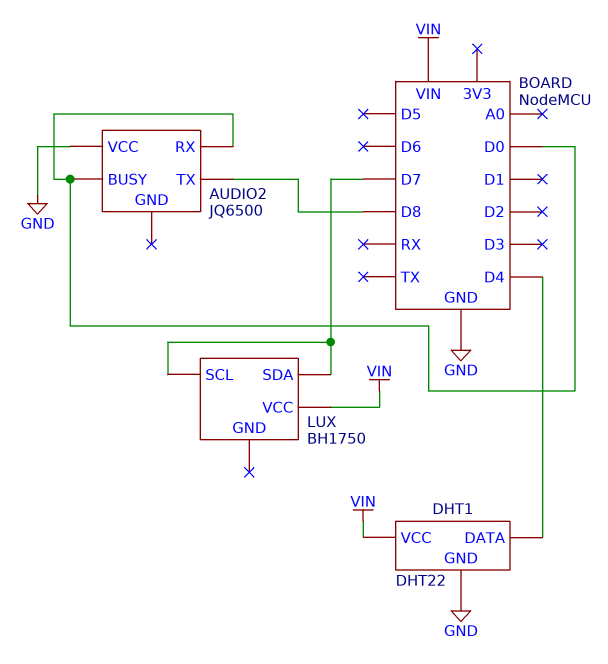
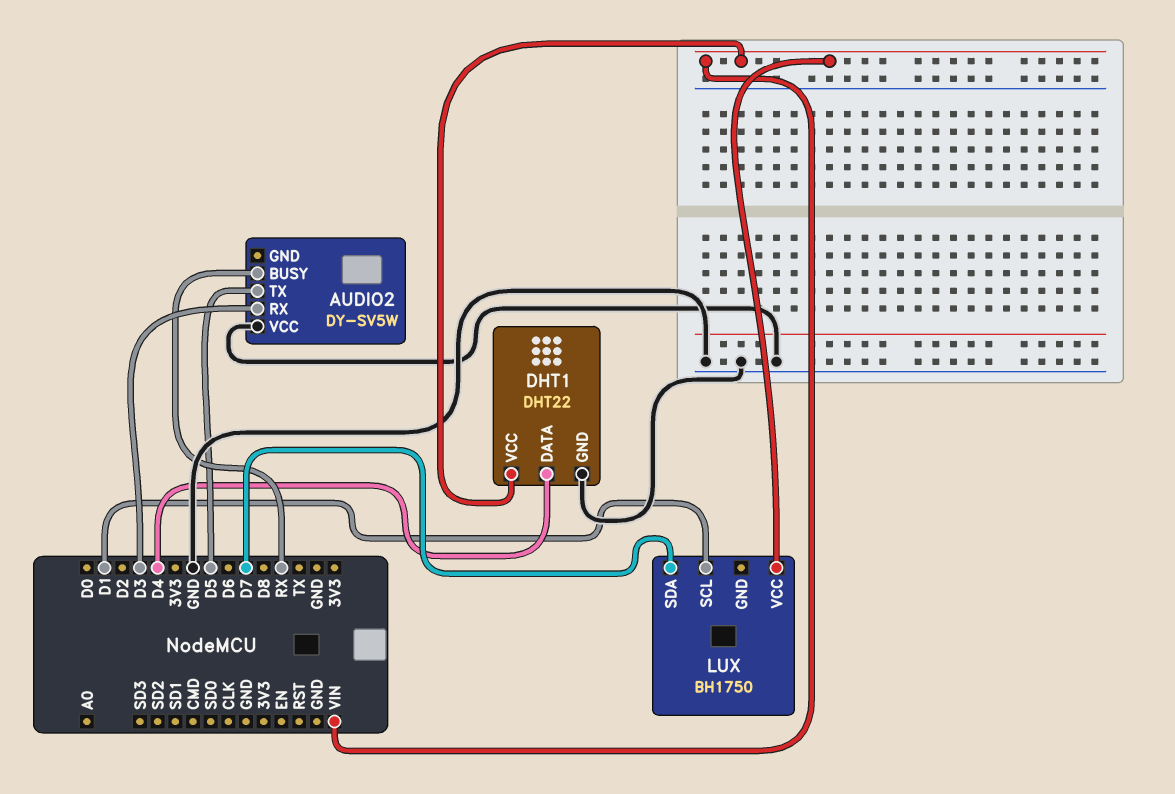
AUDIO2: JQ6500 -> DY-SV5W
AUDIO2 pin BUSY: D0 -> RX
AUDIO2 pin RX: D0 -> D3
AUDIO2 pin TX: D8 -> D5
LUX pin SCL: D7 -> D1

